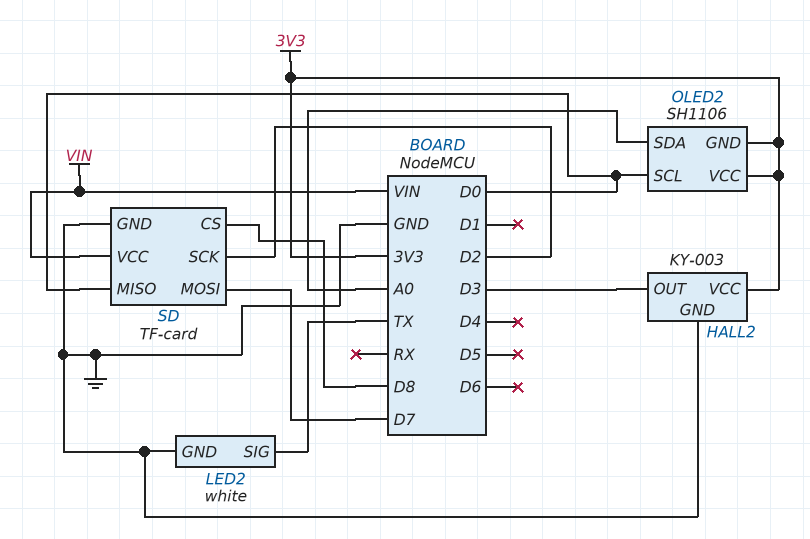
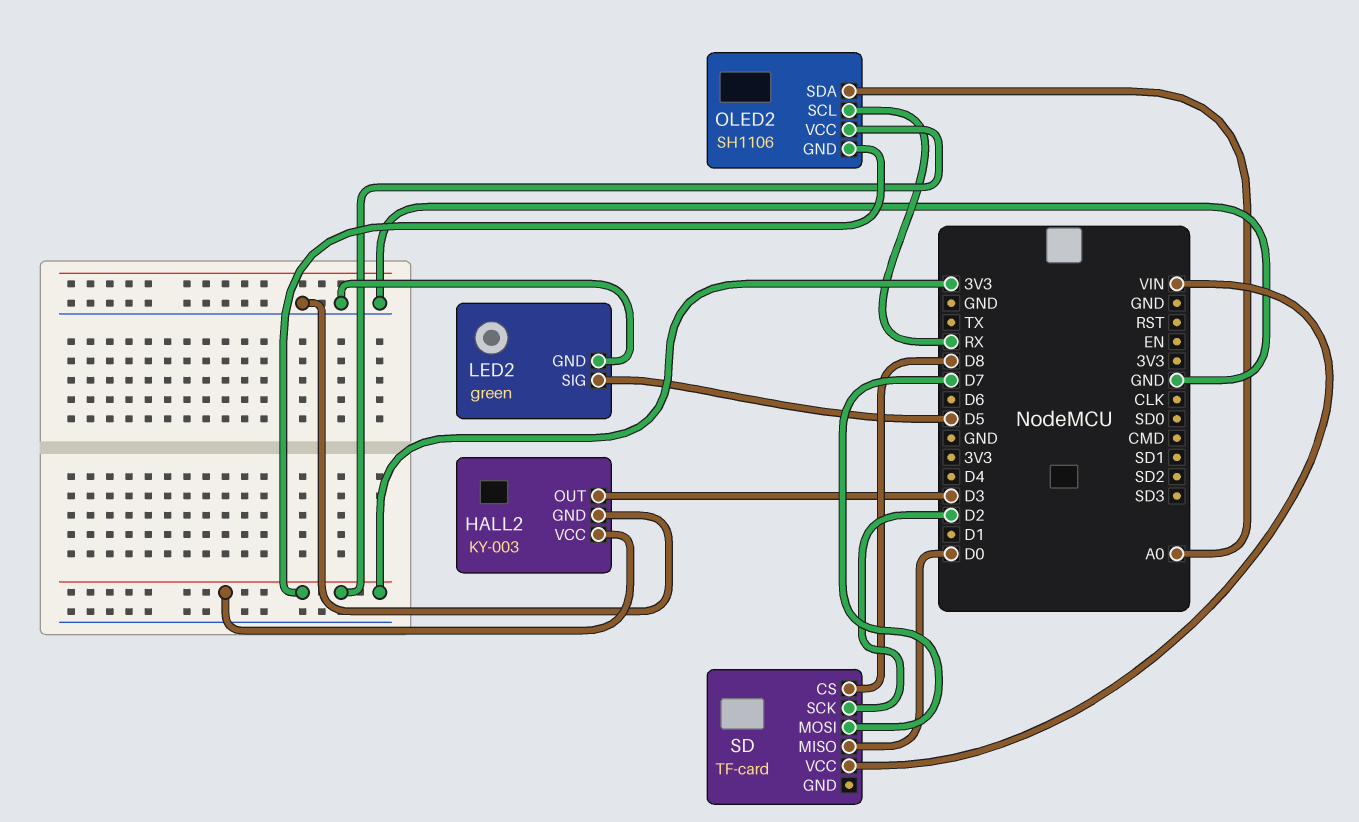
LED2: white -> green
LED2 pin SIG: TX -> D5
OLED2 pin SCL: D0 -> RX
SD pin GND: GND -> none

